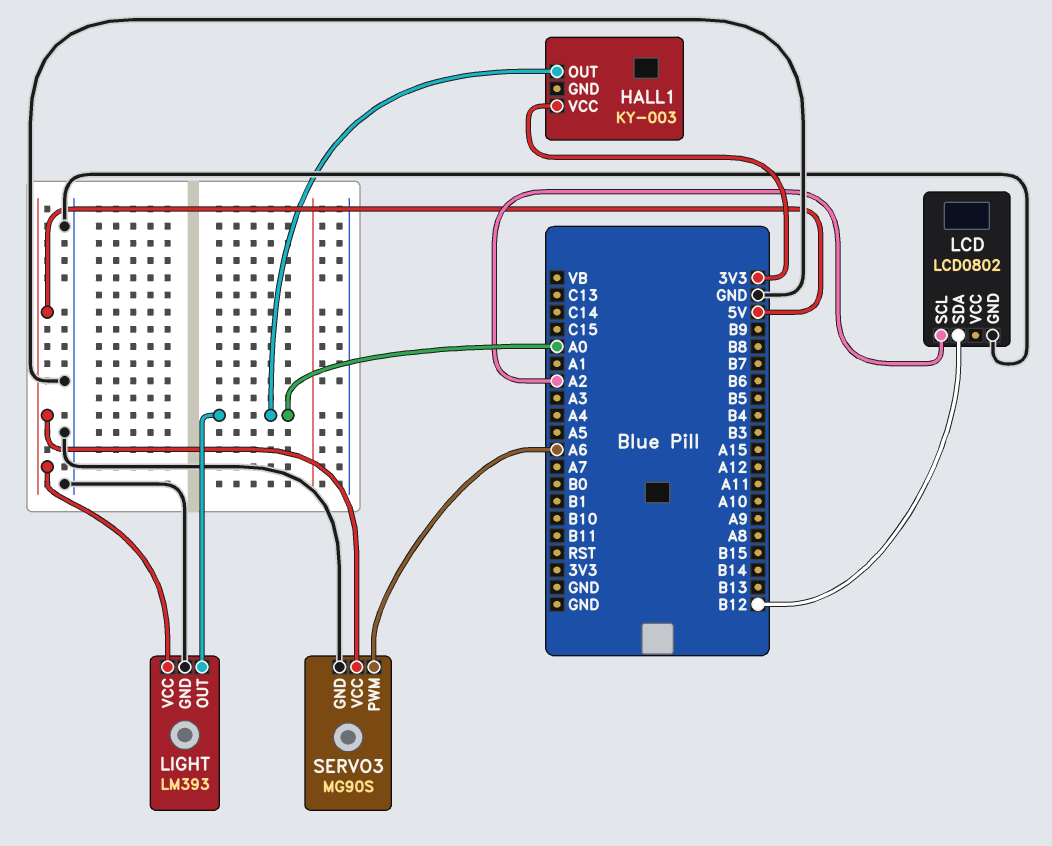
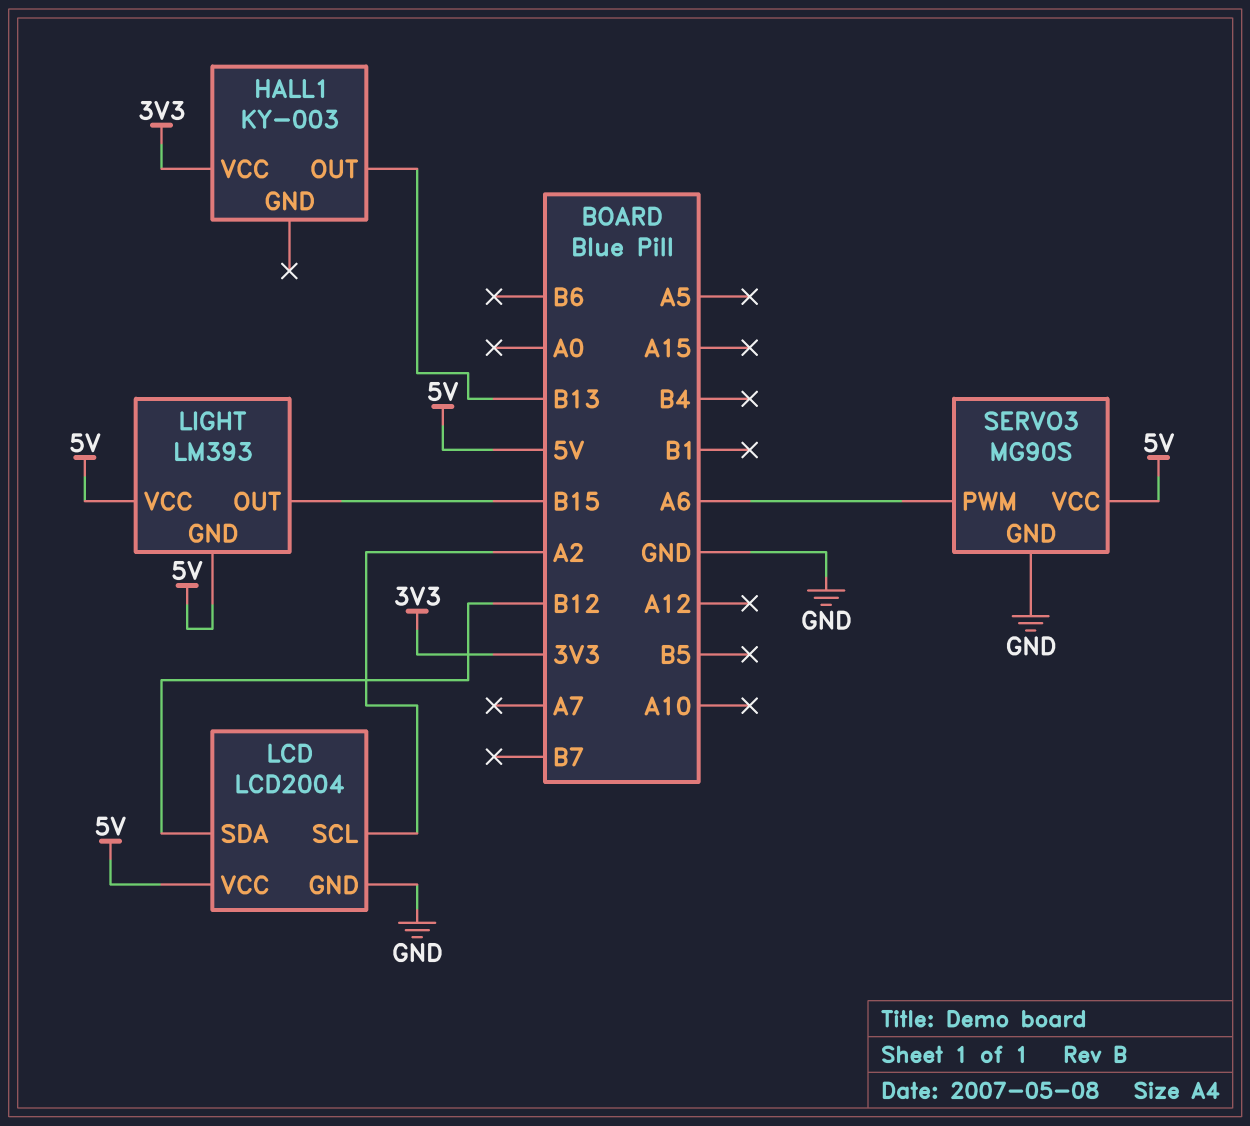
HALL1 pin OUT: A0 -> B13
LCD: LCD0802 -> LCD2004
LCD pin VCC: none -> 5V
LIGHT pin GND: GND -> 5V
LIGHT pin OUT: A0 -> B15

